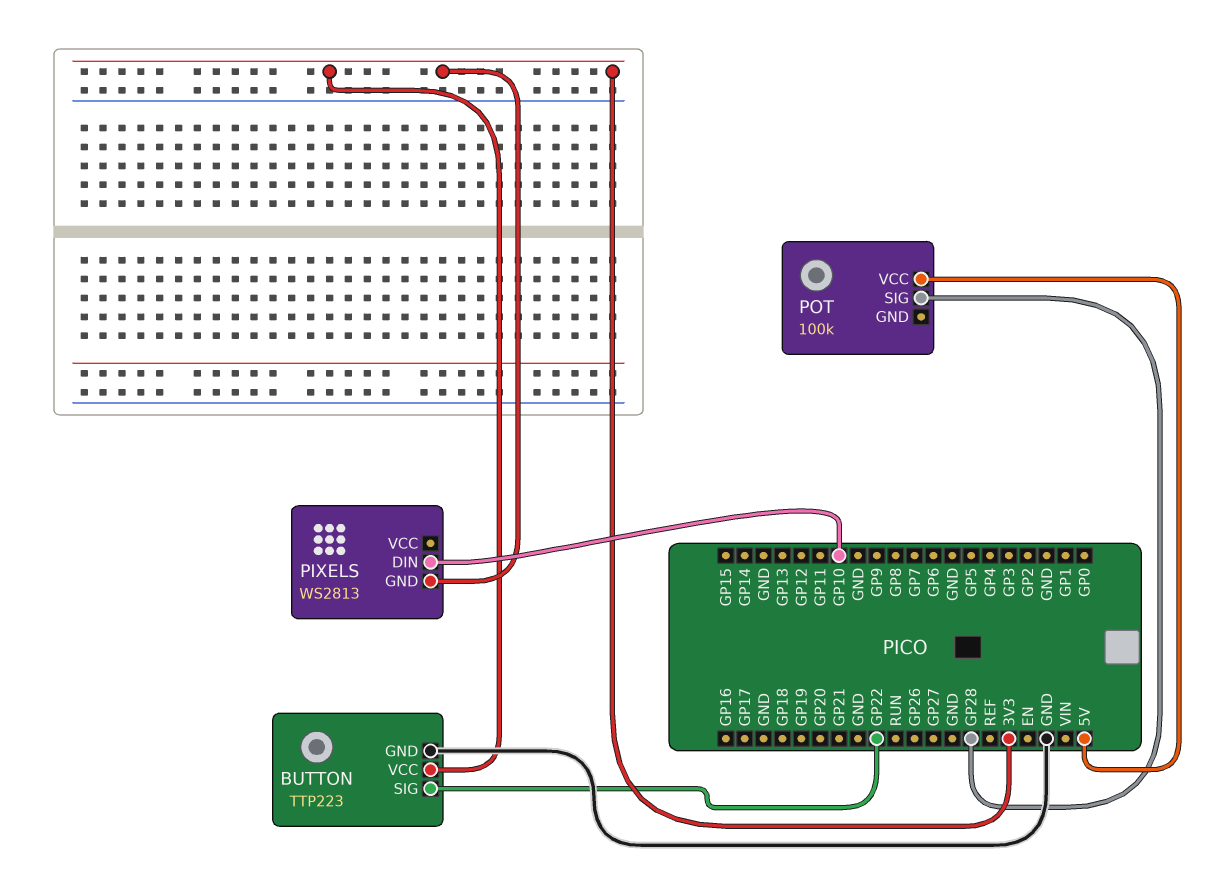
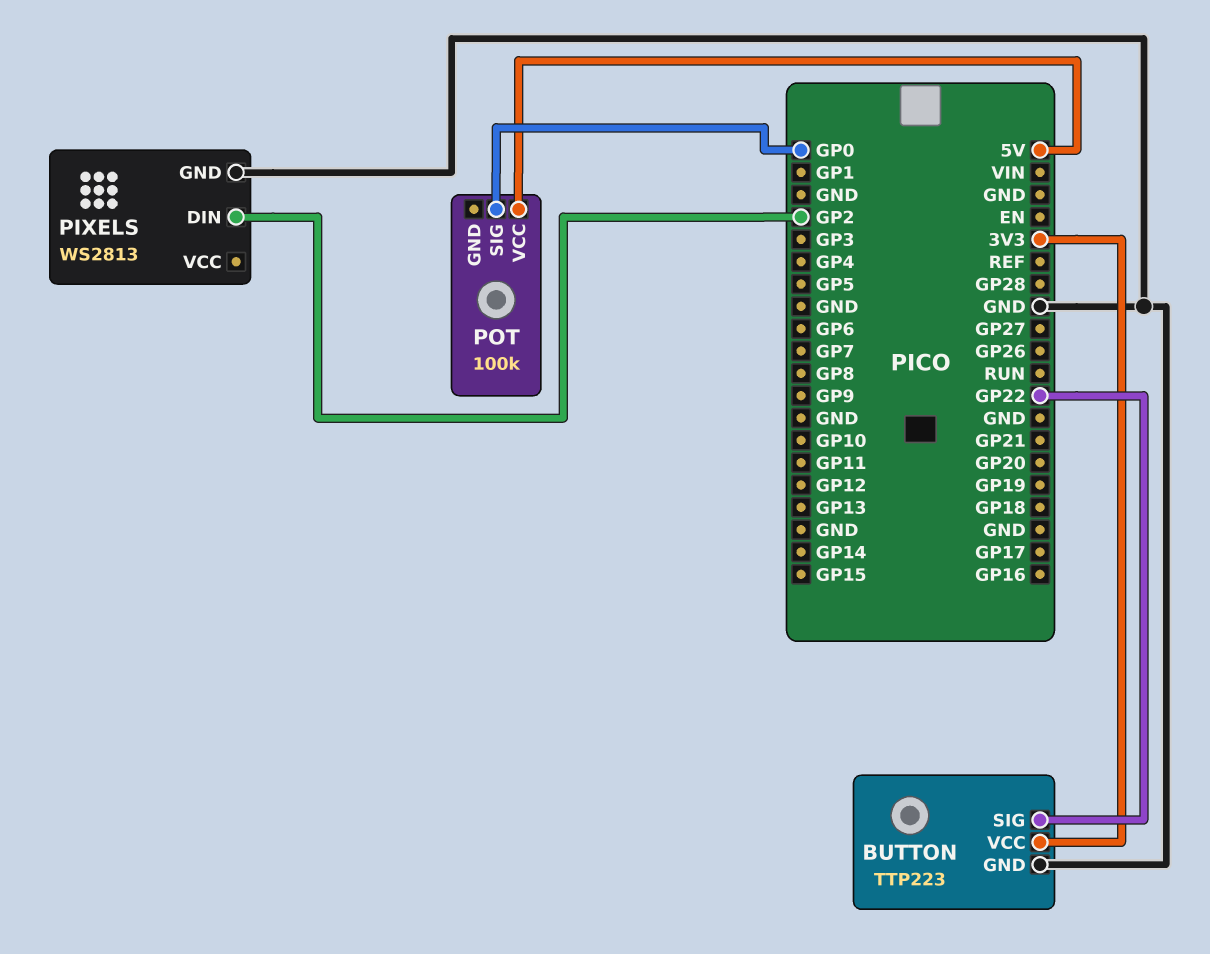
PIXELS pin DIN: GP10 -> GP2
PIXELS pin GND: 3V3 -> GND
POT pin SIG: GP28 -> GP0

